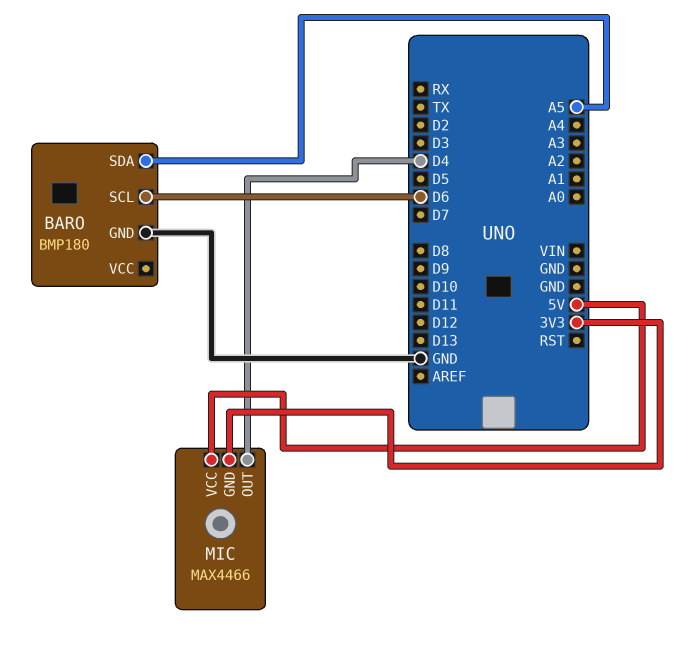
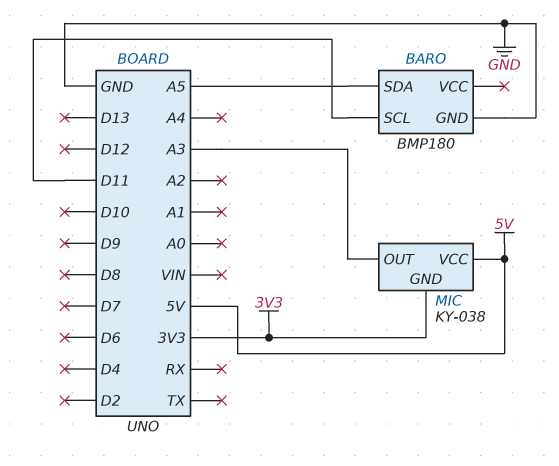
BARO pin SCL: D6 -> D11
MIC: MAX4466 -> KY-038
MIC pin OUT: D4 -> A3

